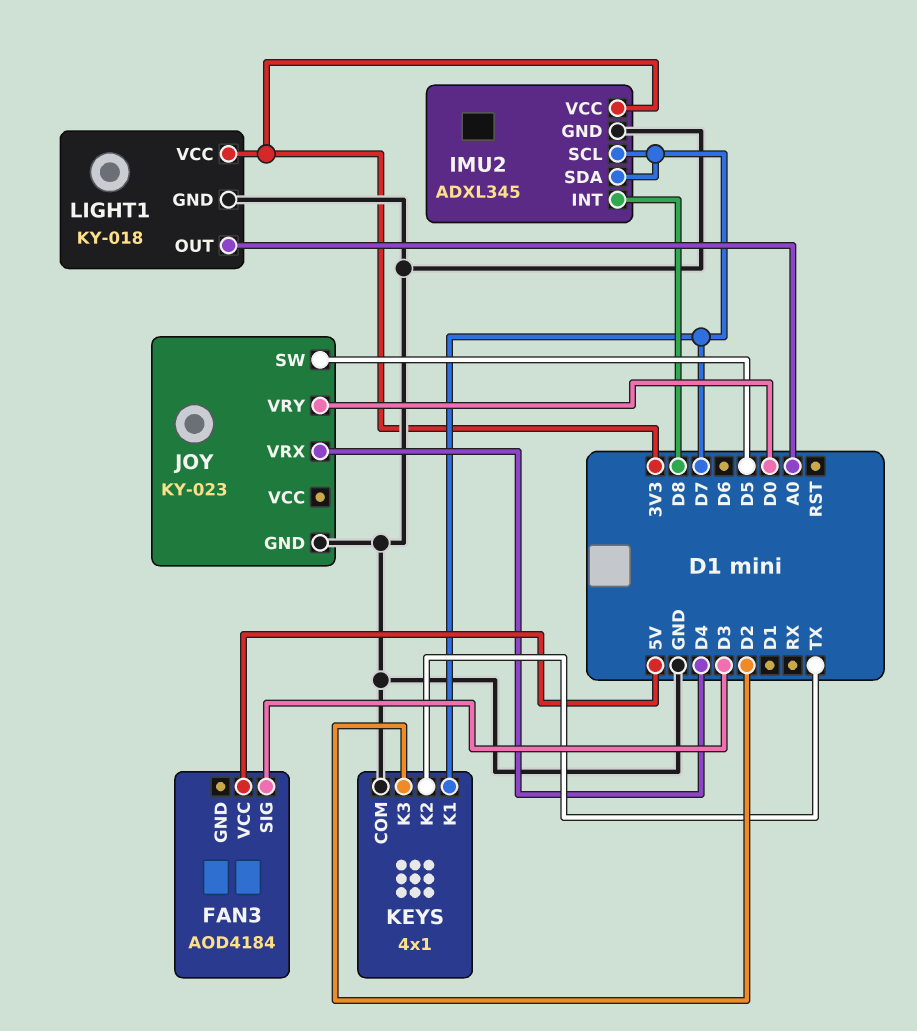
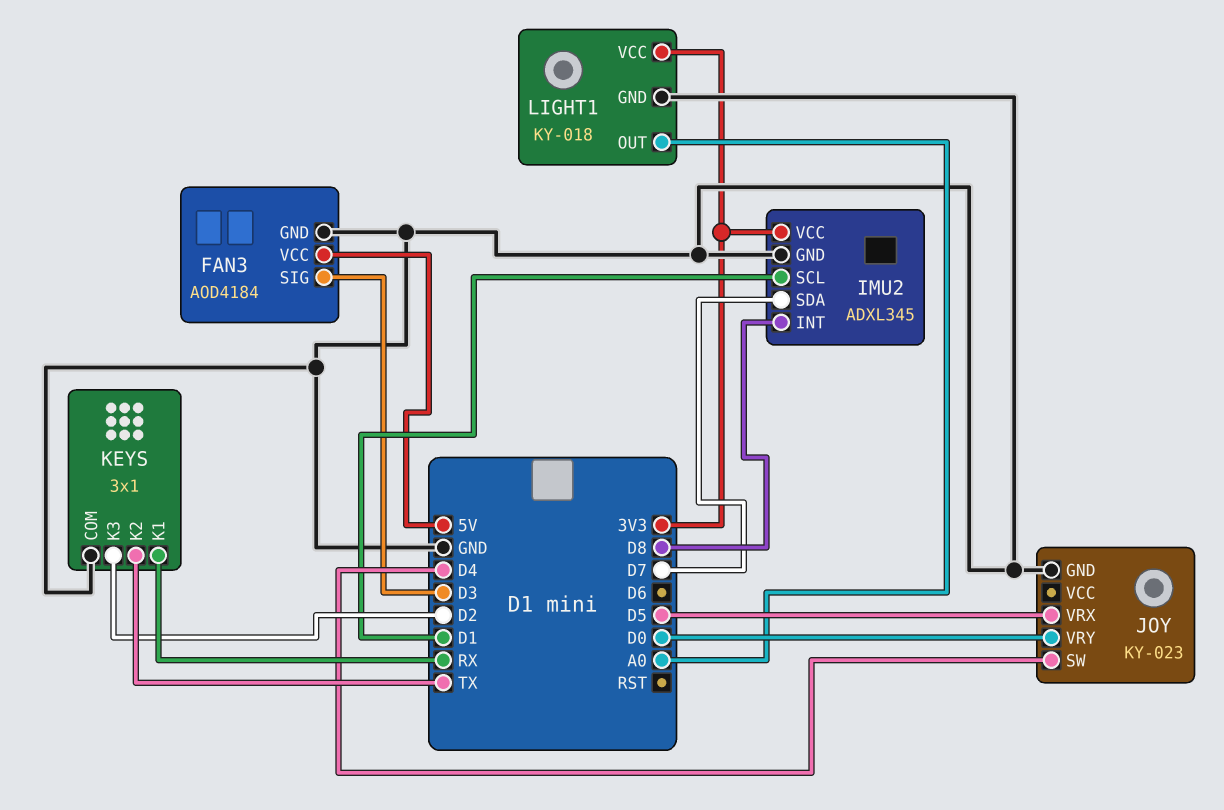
FAN3 pin GND: none -> GND
IMU2 pin SCL: D7 -> D1
JOY pin SW: D5 -> D4
JOY pin VRX: D4 -> D5
KEYS: 4x1 -> 3x1
KEYS pin K1: D7 -> RX

